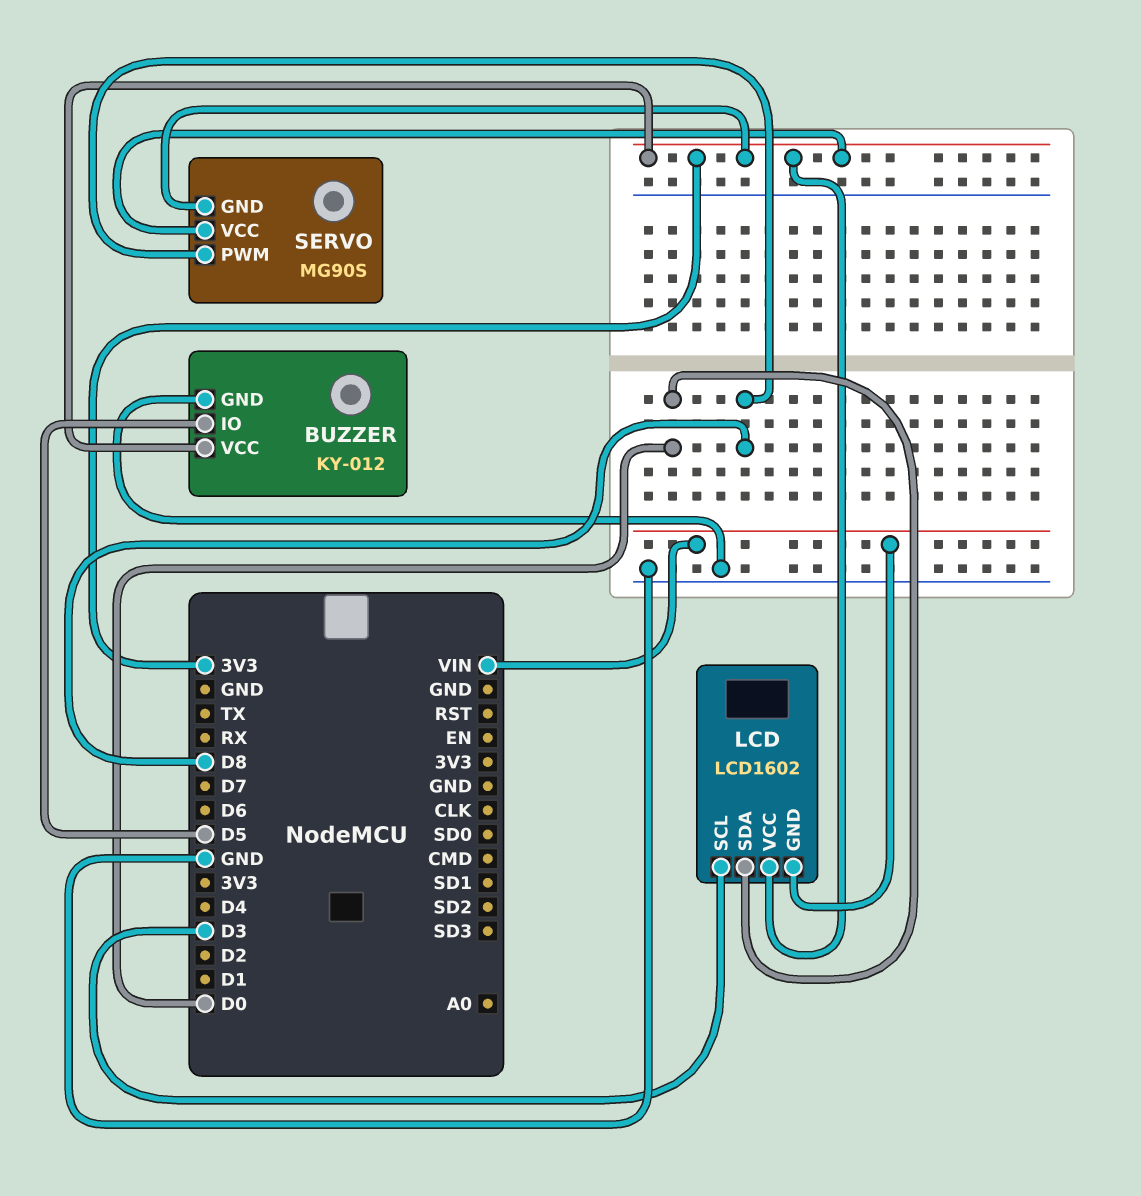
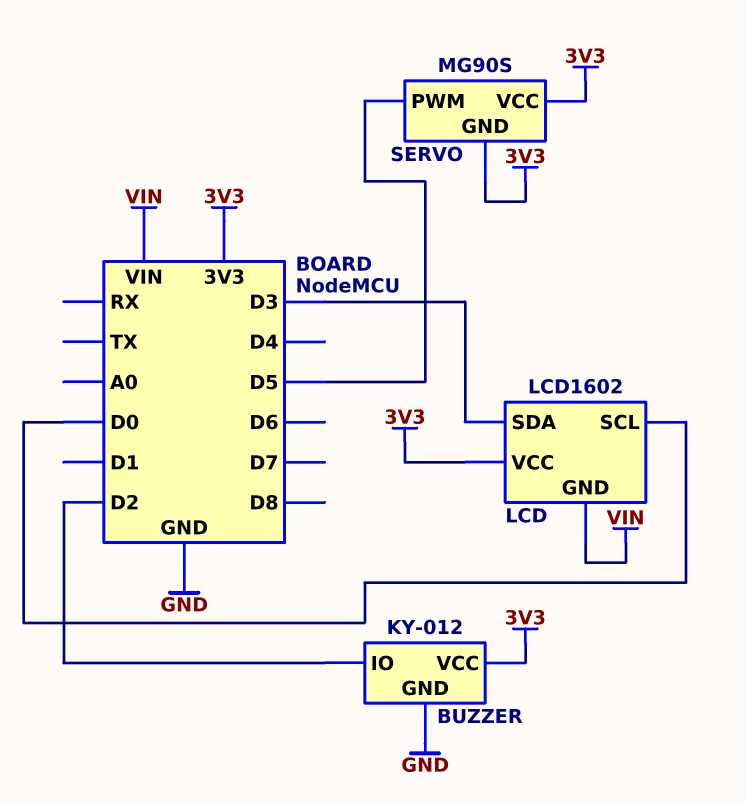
BUZZER pin IO: D5 -> D2
LCD pin SCL: D3 -> D0
LCD pin SDA: D0 -> D3
SERVO pin PWM: D8 -> D5

